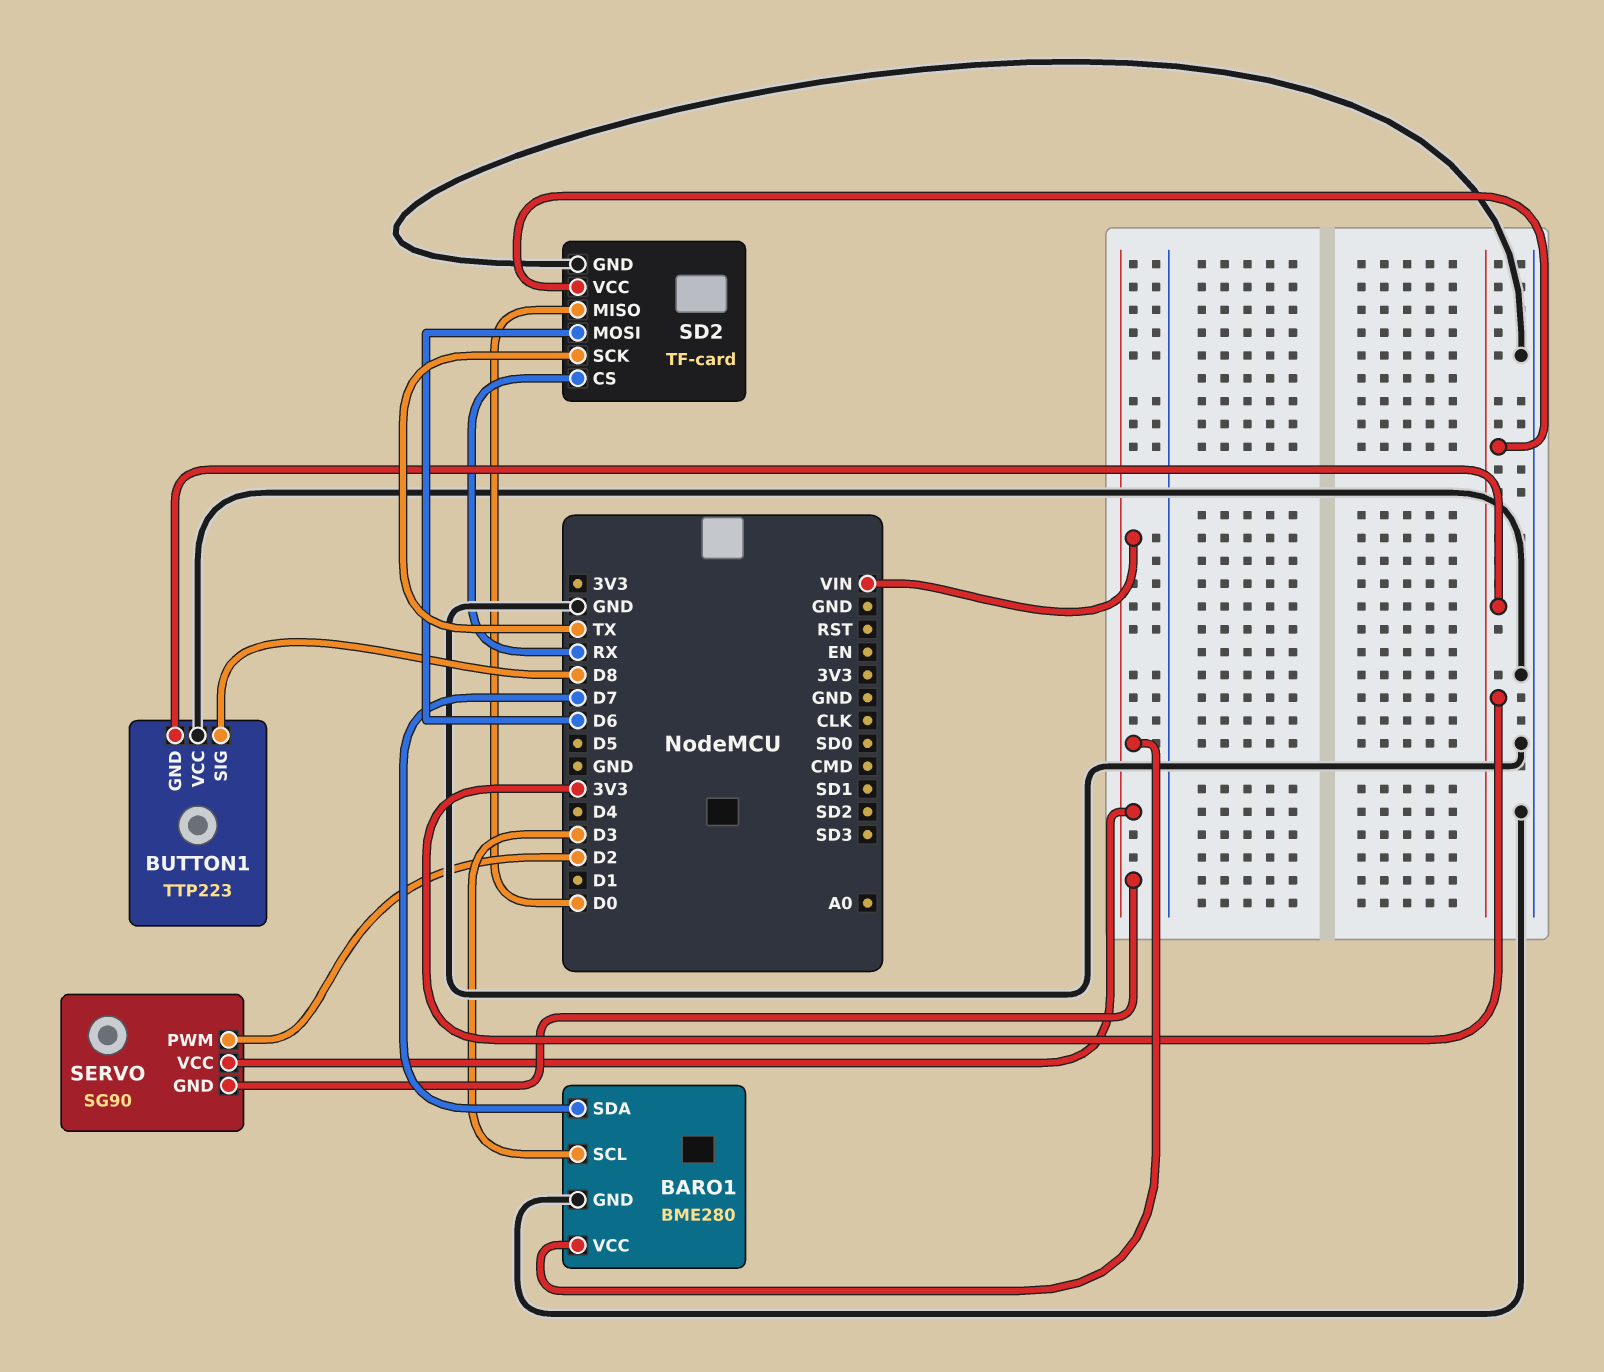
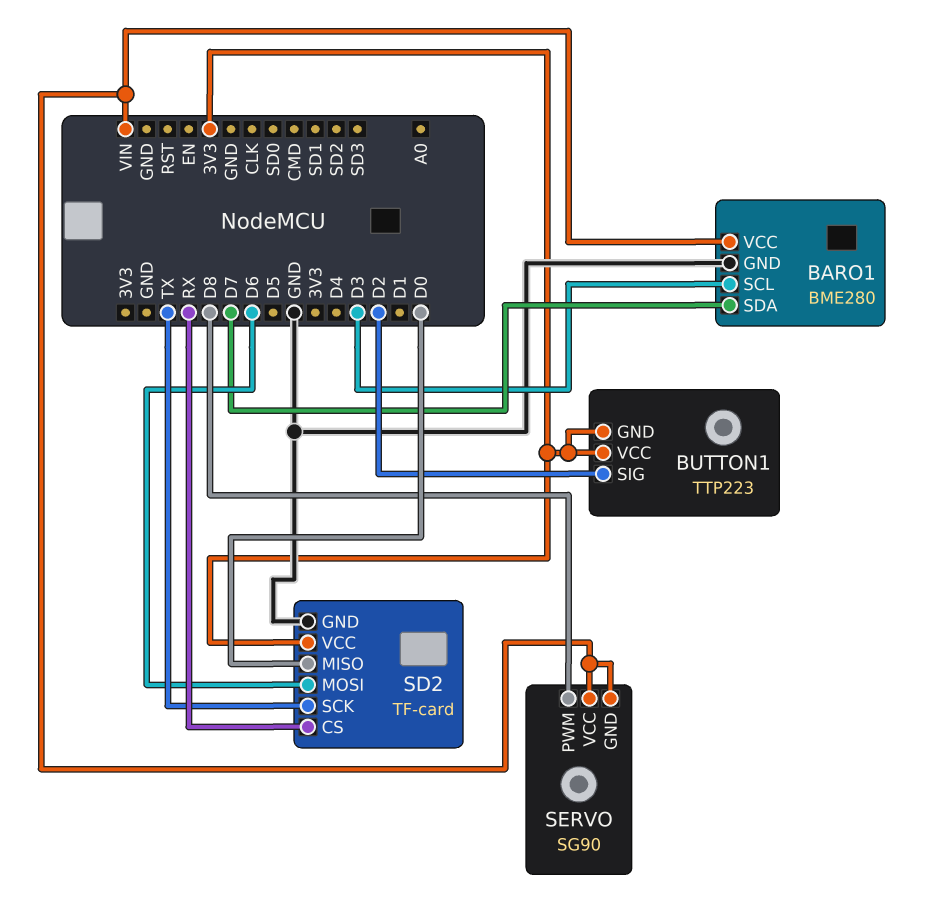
BUTTON1 pin SIG: D8 -> D2
BUTTON1 pin VCC: GND -> 3V3
SERVO pin PWM: D2 -> D8

